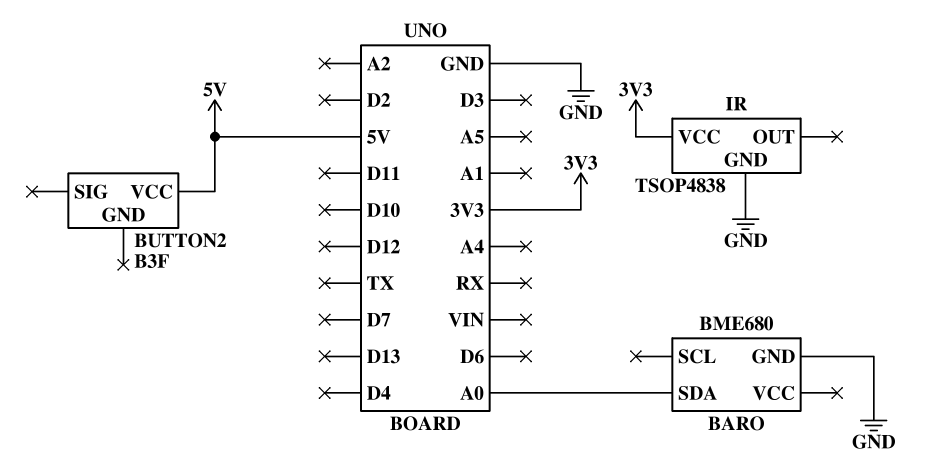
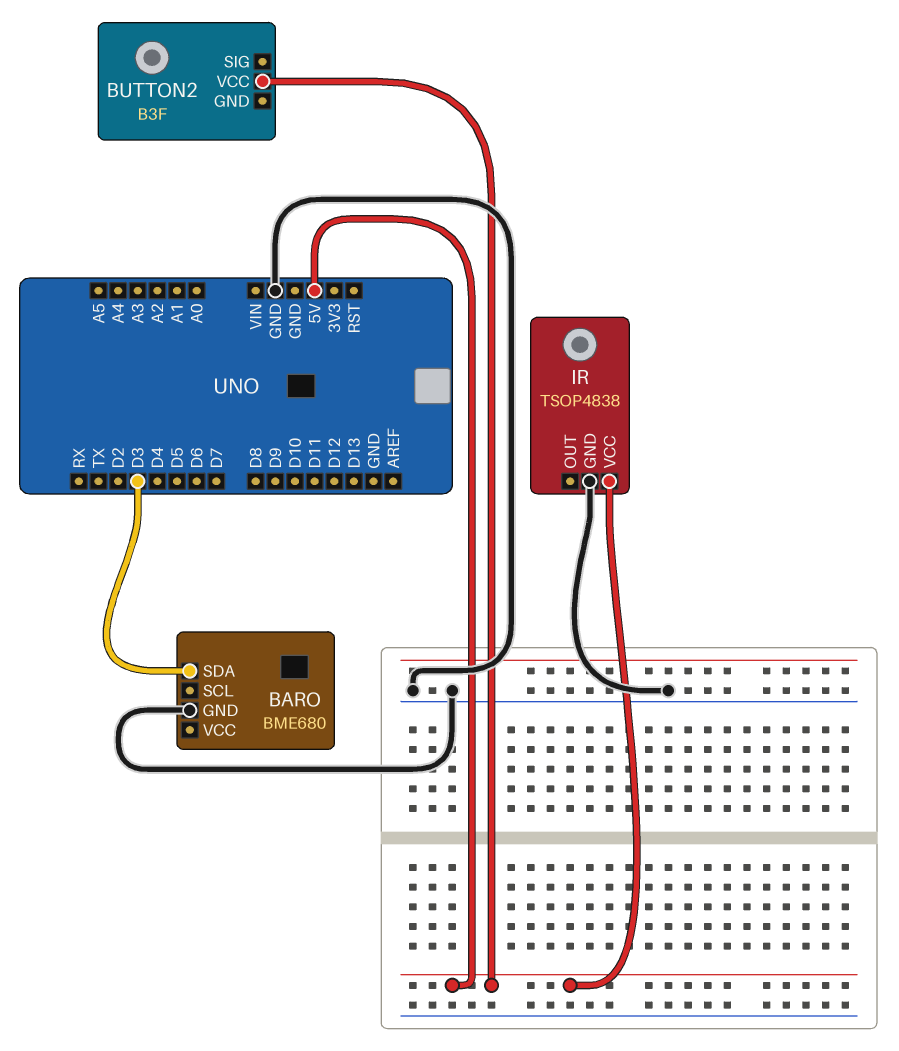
BARO pin SDA: A0 -> D3
IR pin VCC: 3V3 -> 5V

